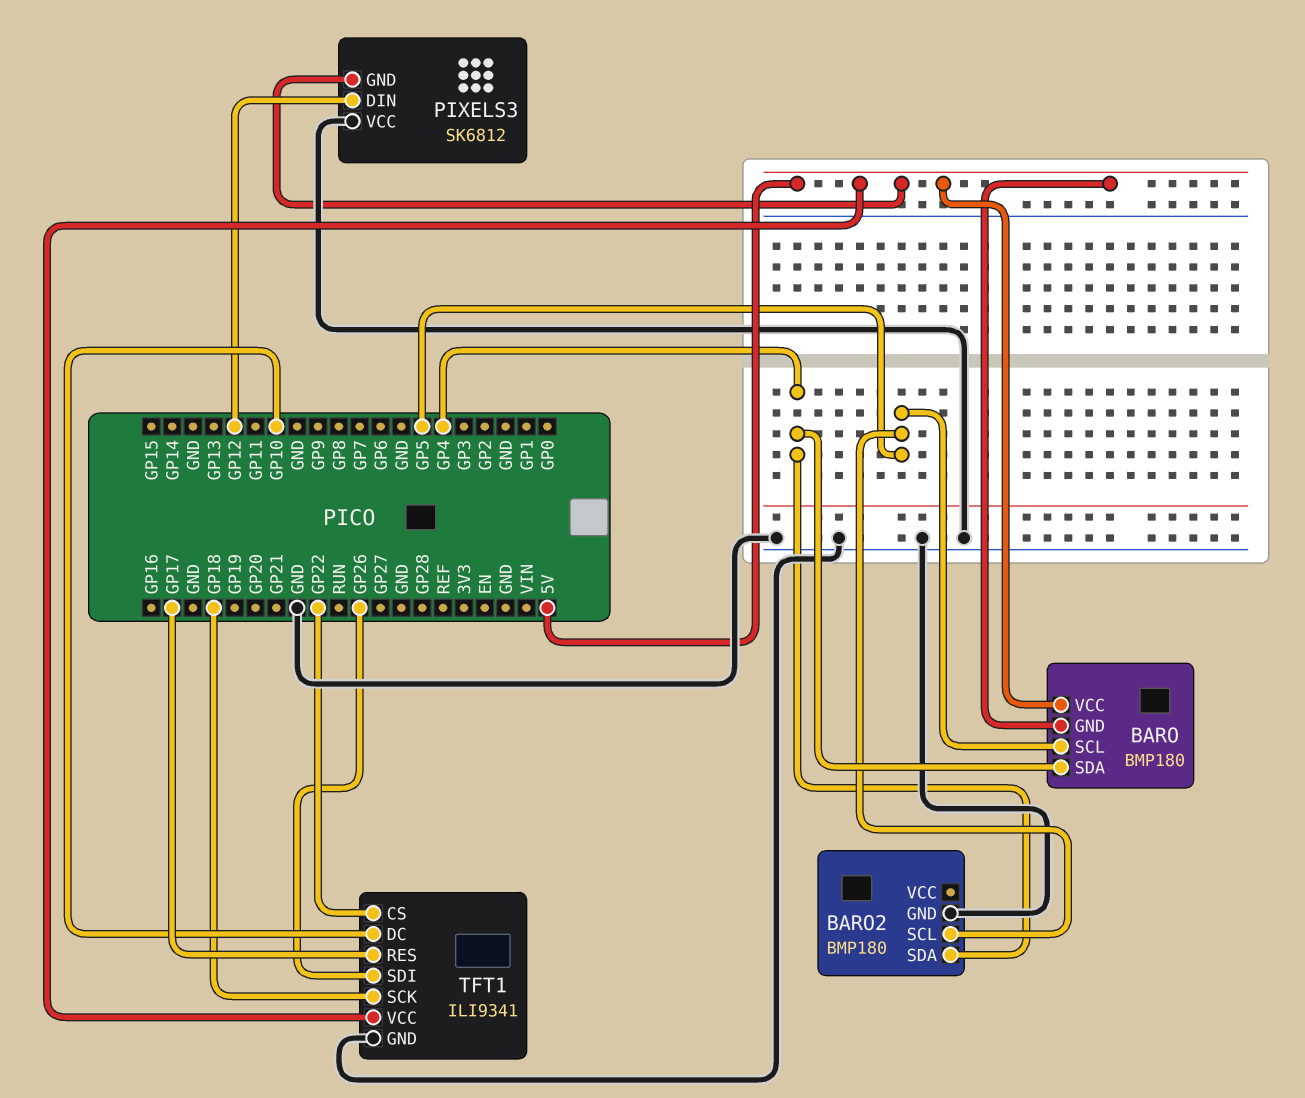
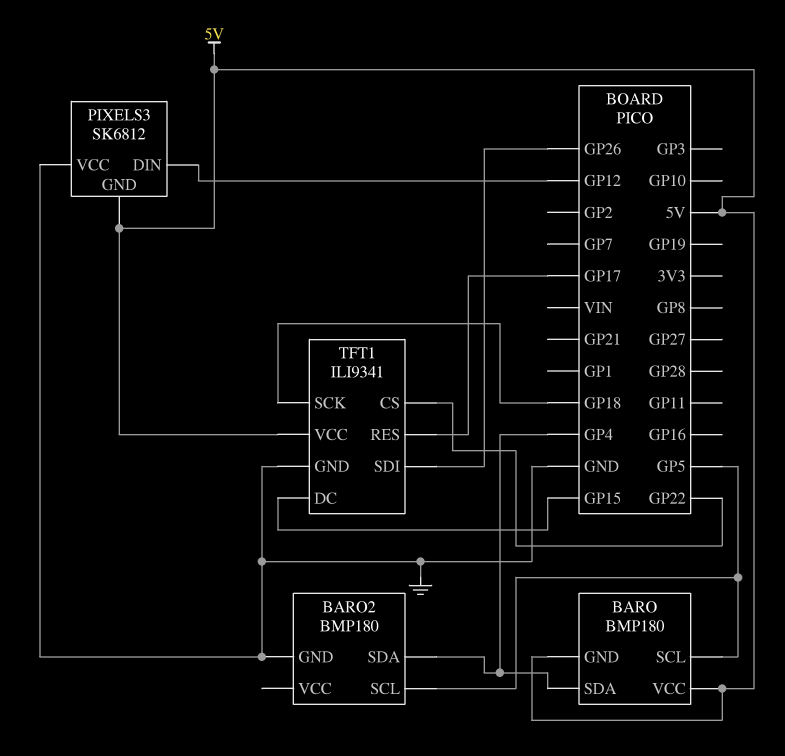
TFT1 pin DC: GP10 -> GP15

